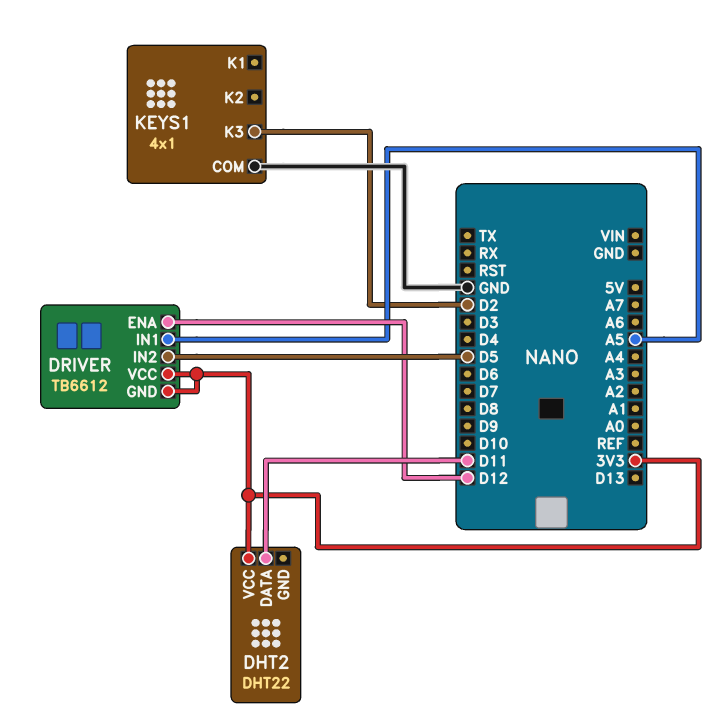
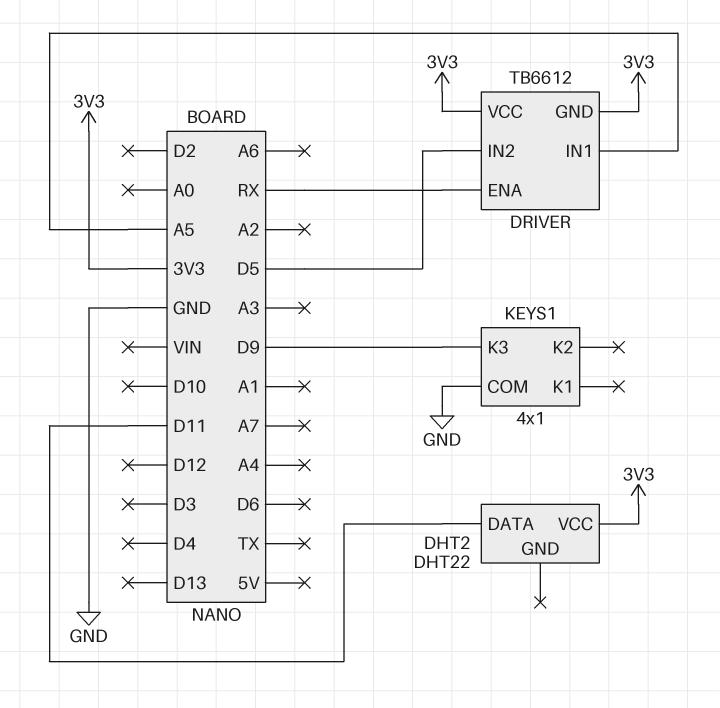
DRIVER pin ENA: D12 -> RX
KEYS1 pin K3: D2 -> D9

